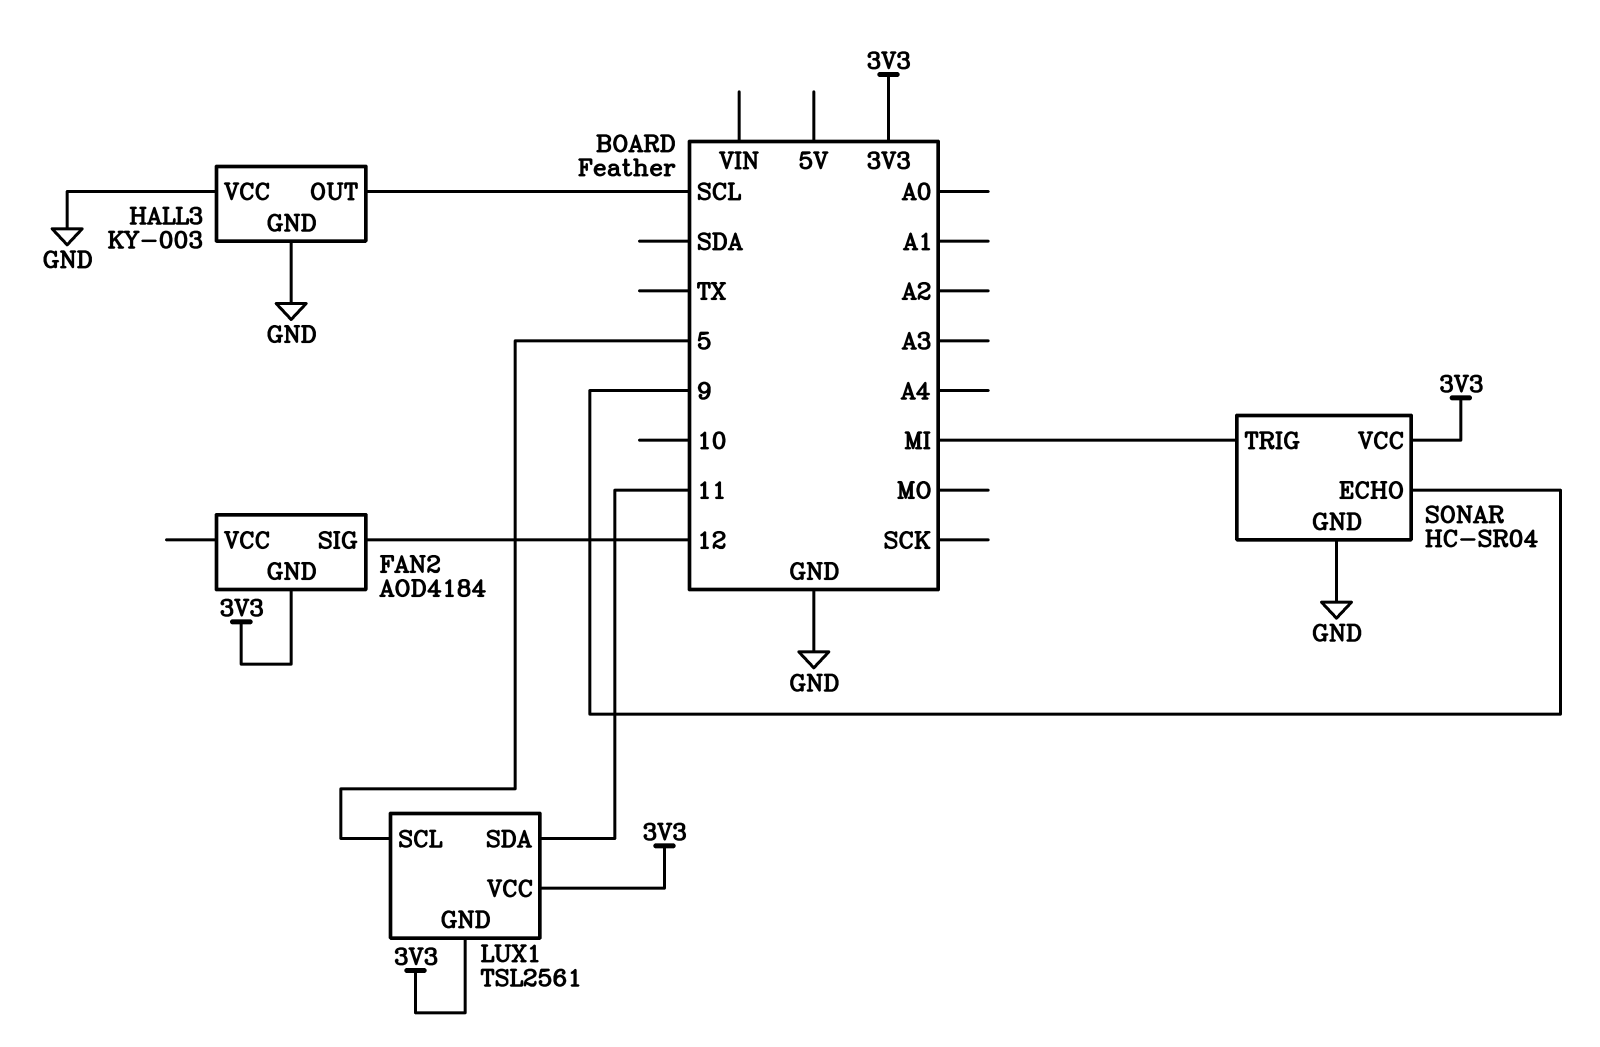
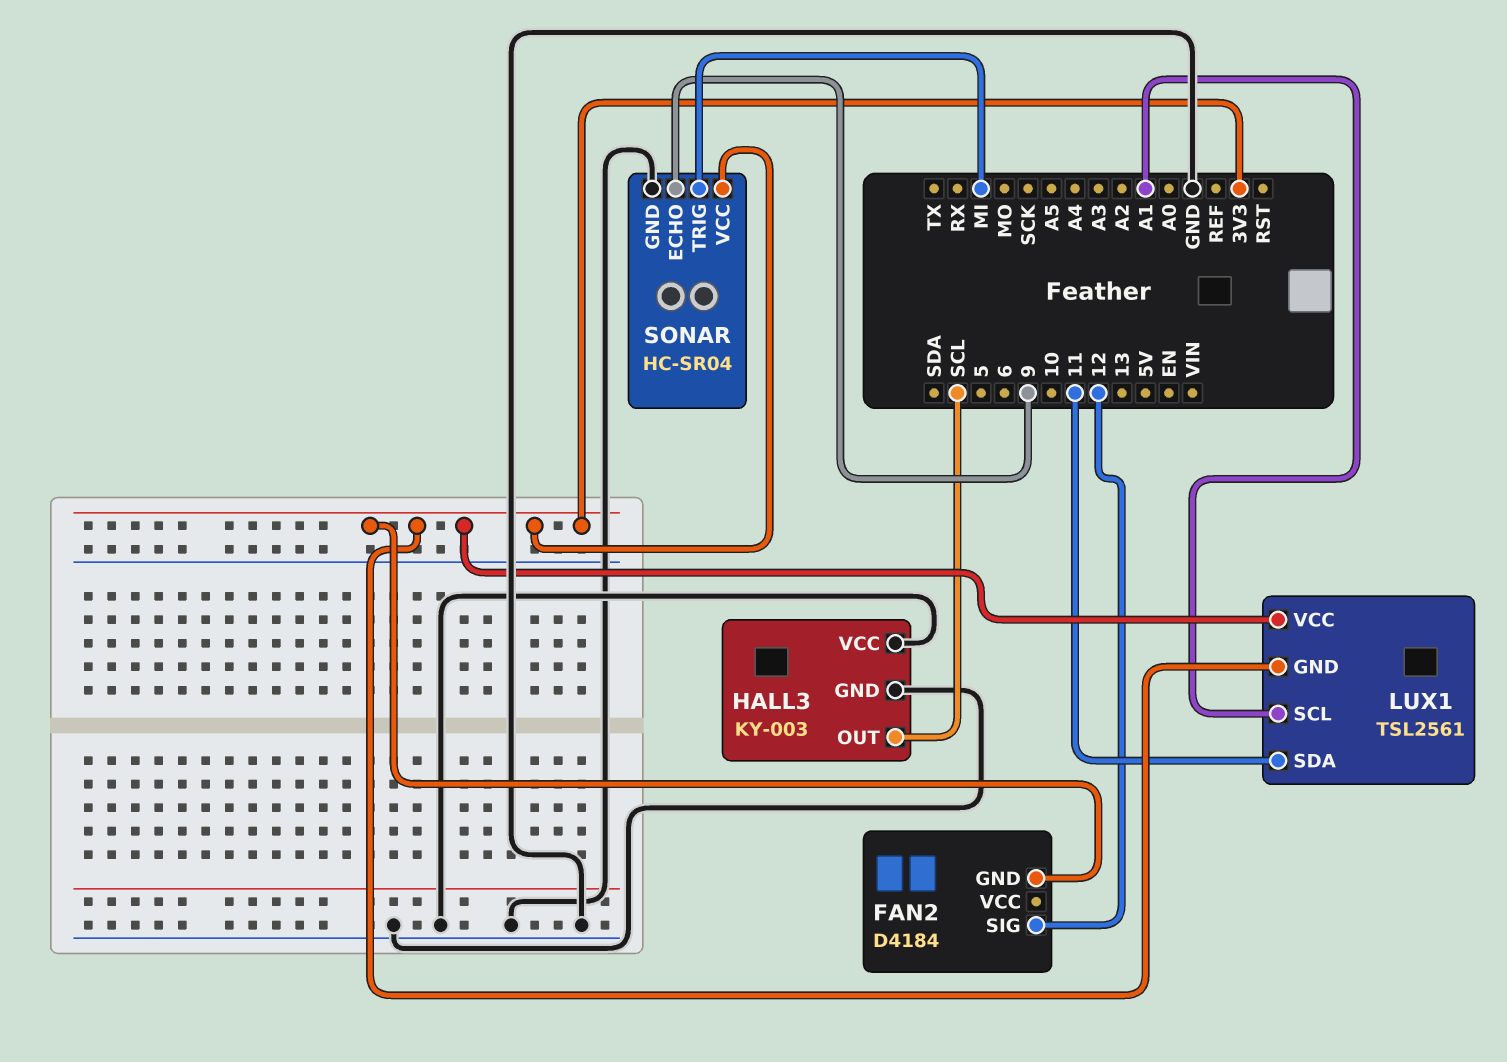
FAN2: AOD4184 -> D4184
LUX1 pin SCL: 5 -> A1

